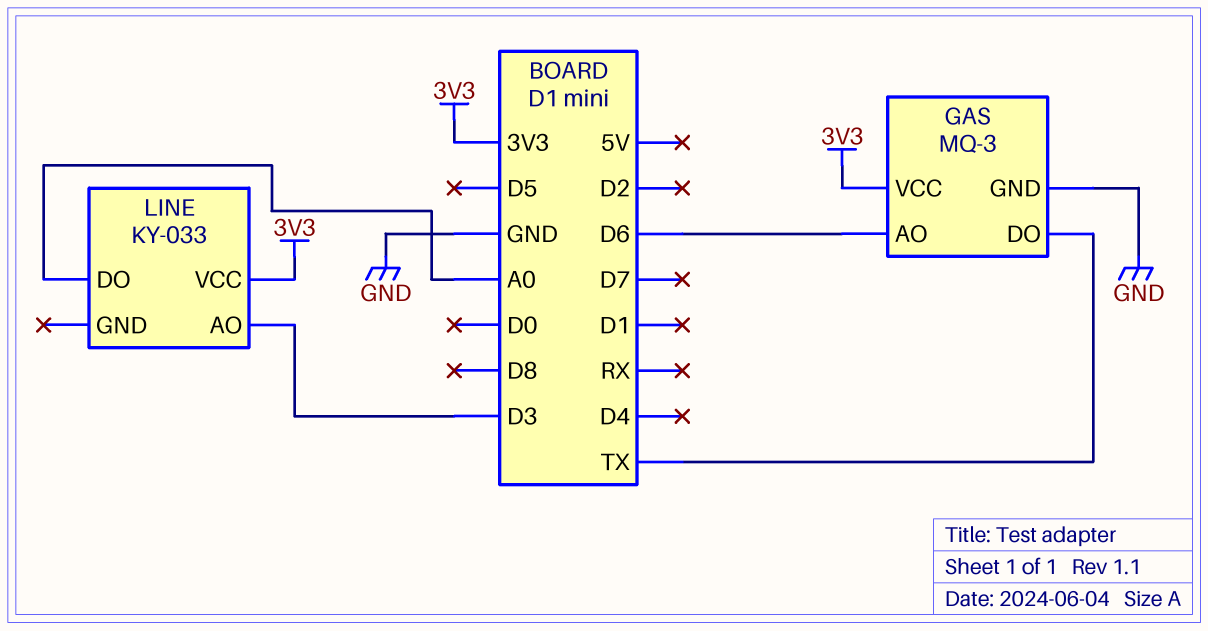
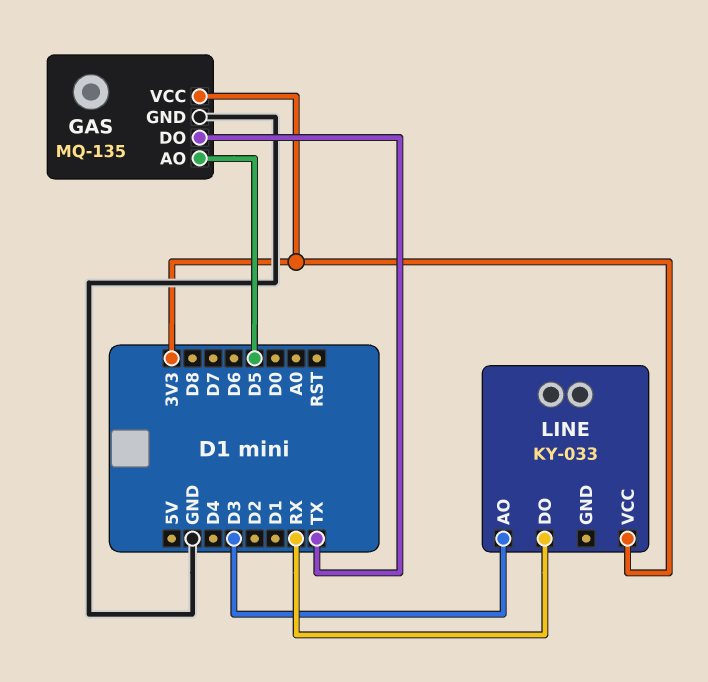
GAS: MQ-3 -> MQ-135
GAS pin AO: D6 -> D5
LINE pin DO: A0 -> RX

